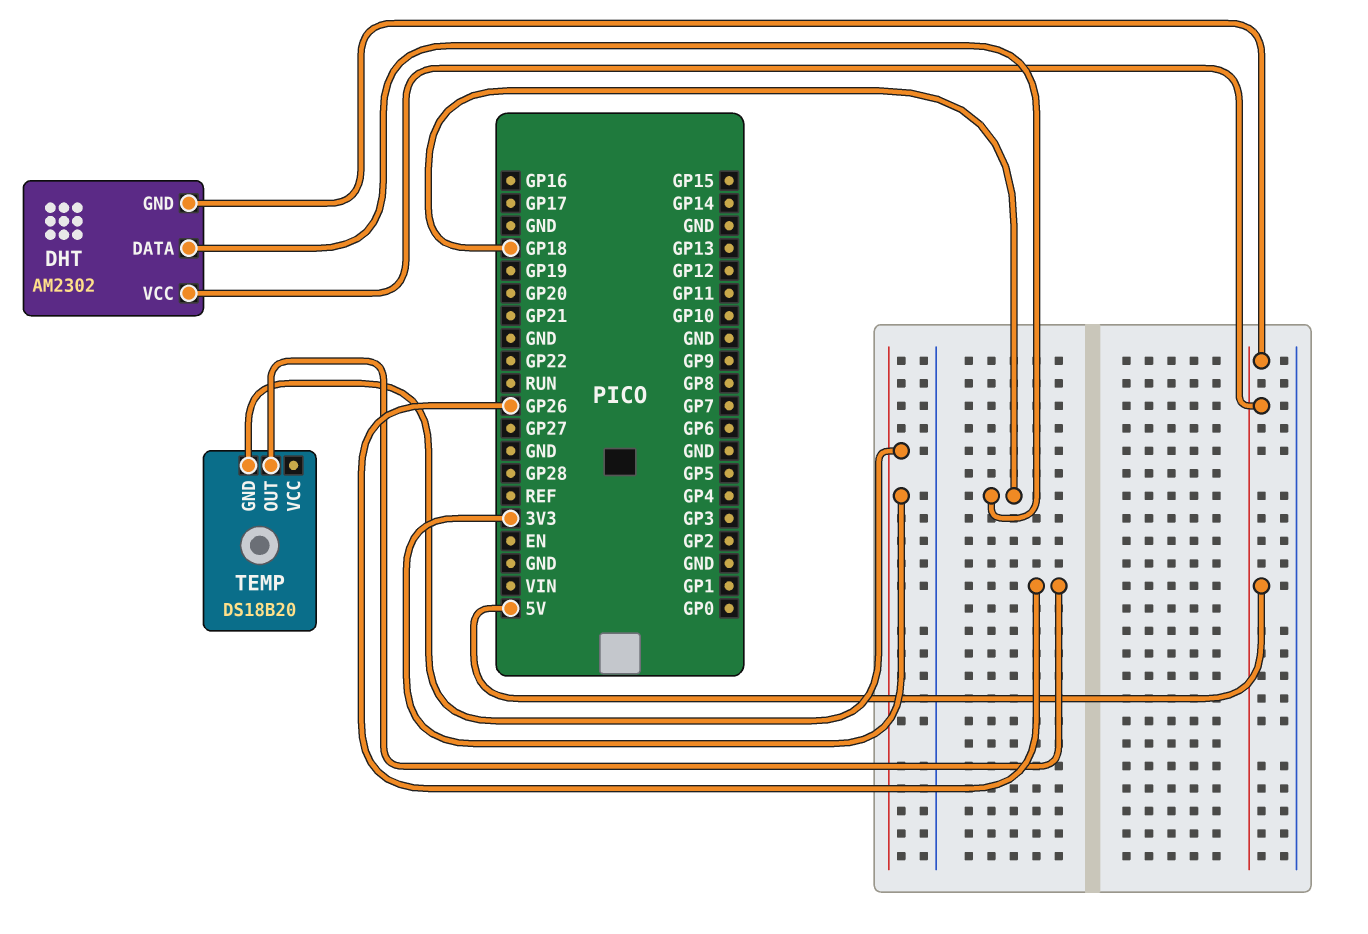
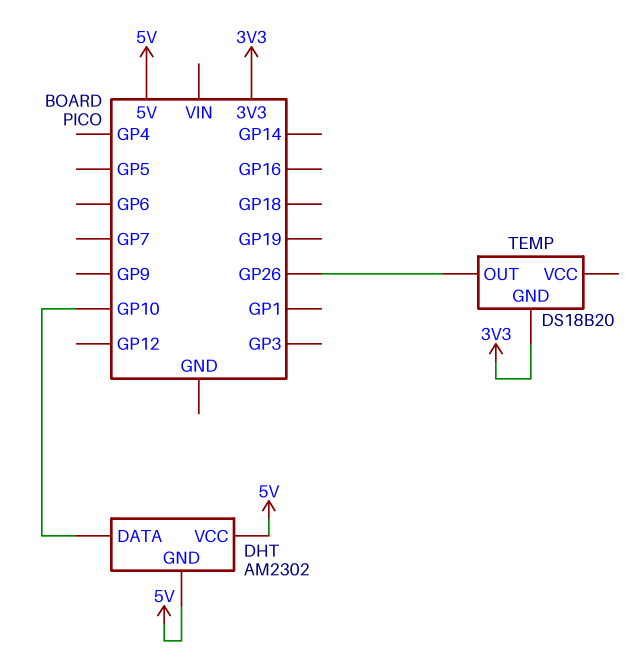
DHT pin DATA: GP18 -> GP10

